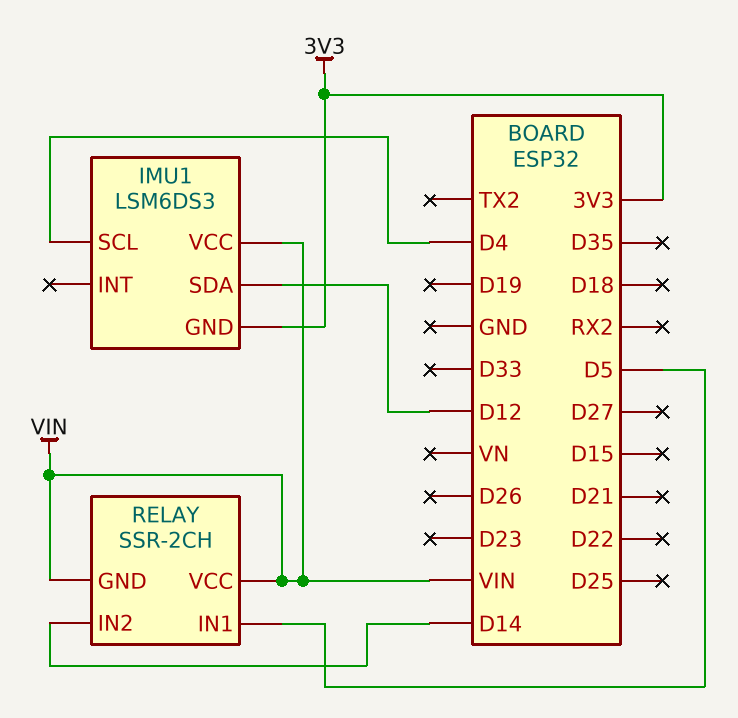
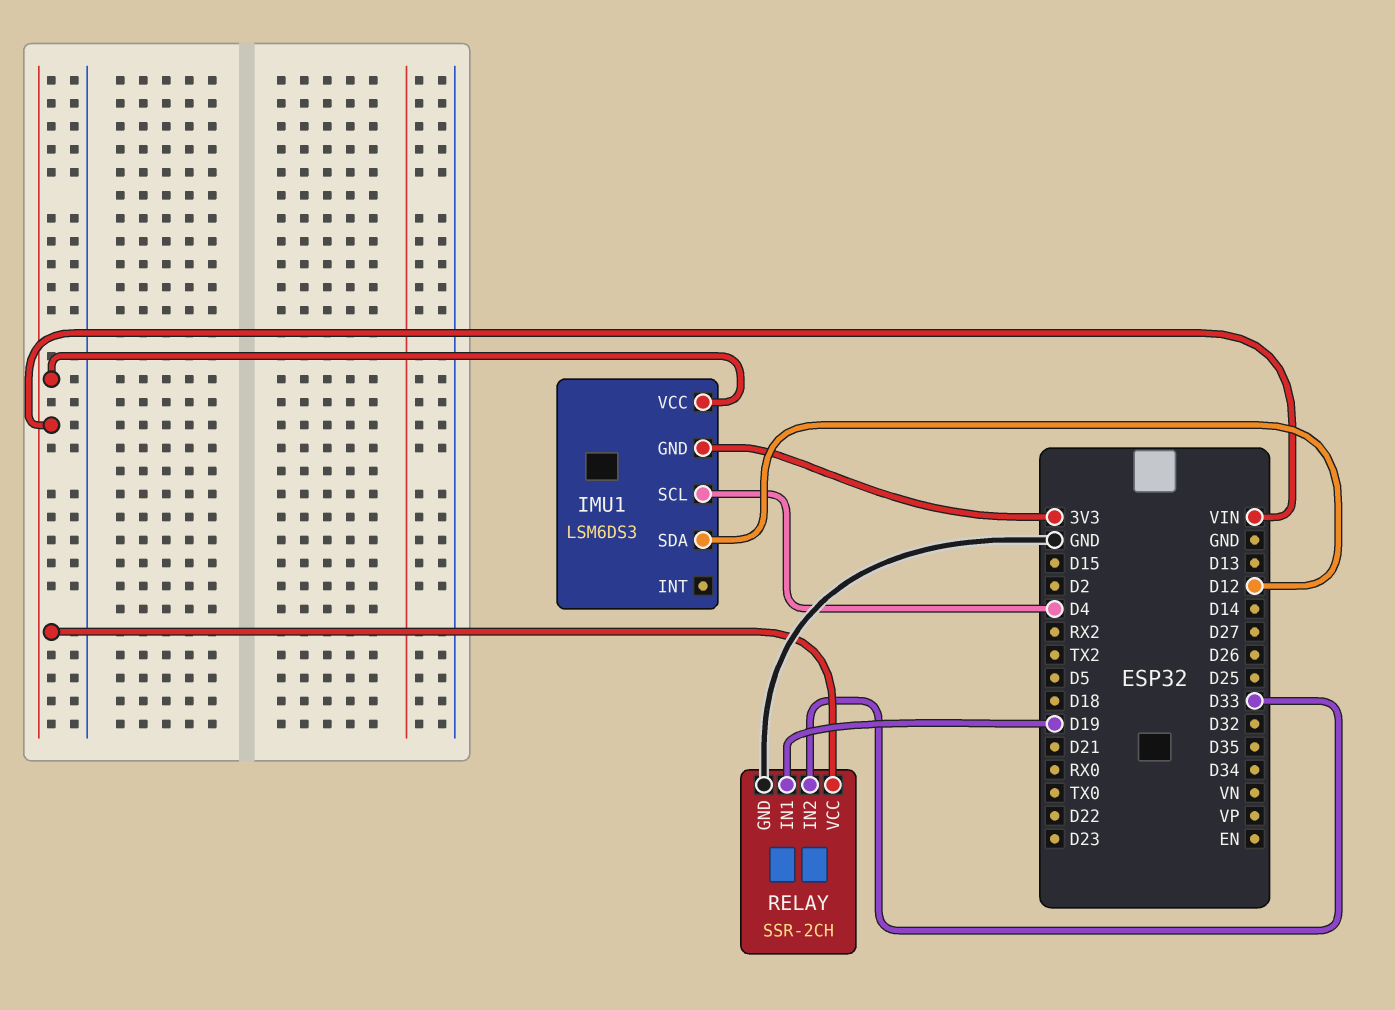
RELAY pin GND: VIN -> GND
RELAY pin IN1: D5 -> D19
RELAY pin IN2: D14 -> D33

